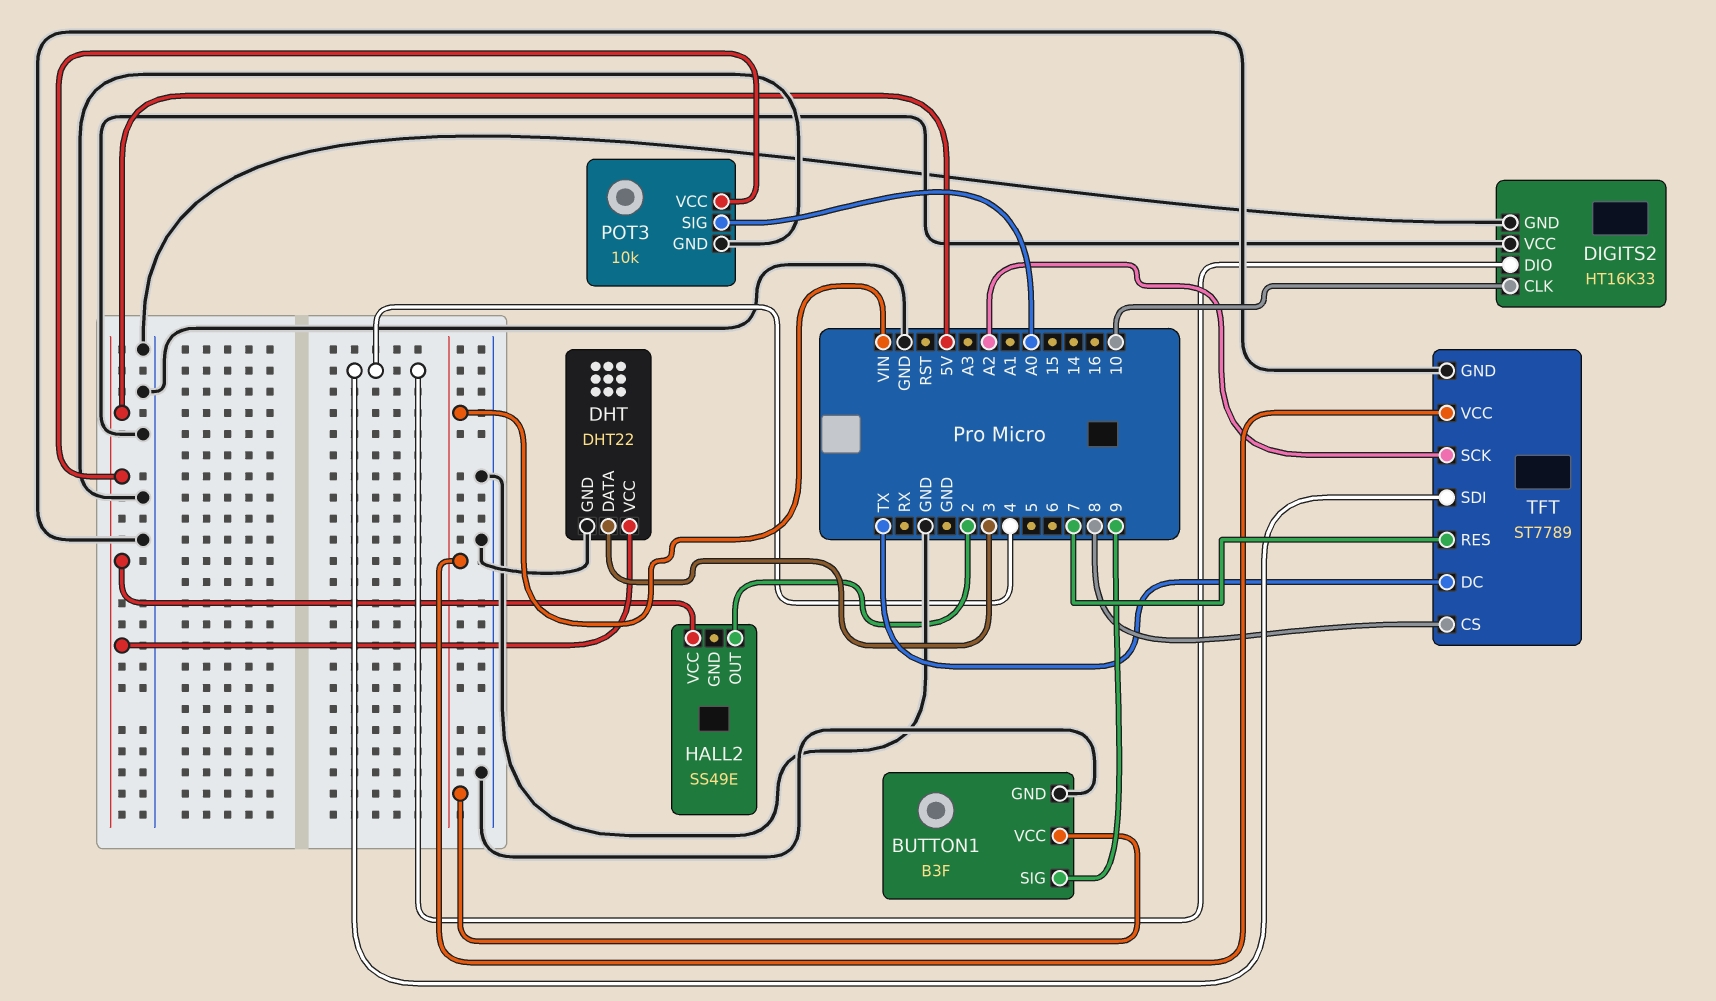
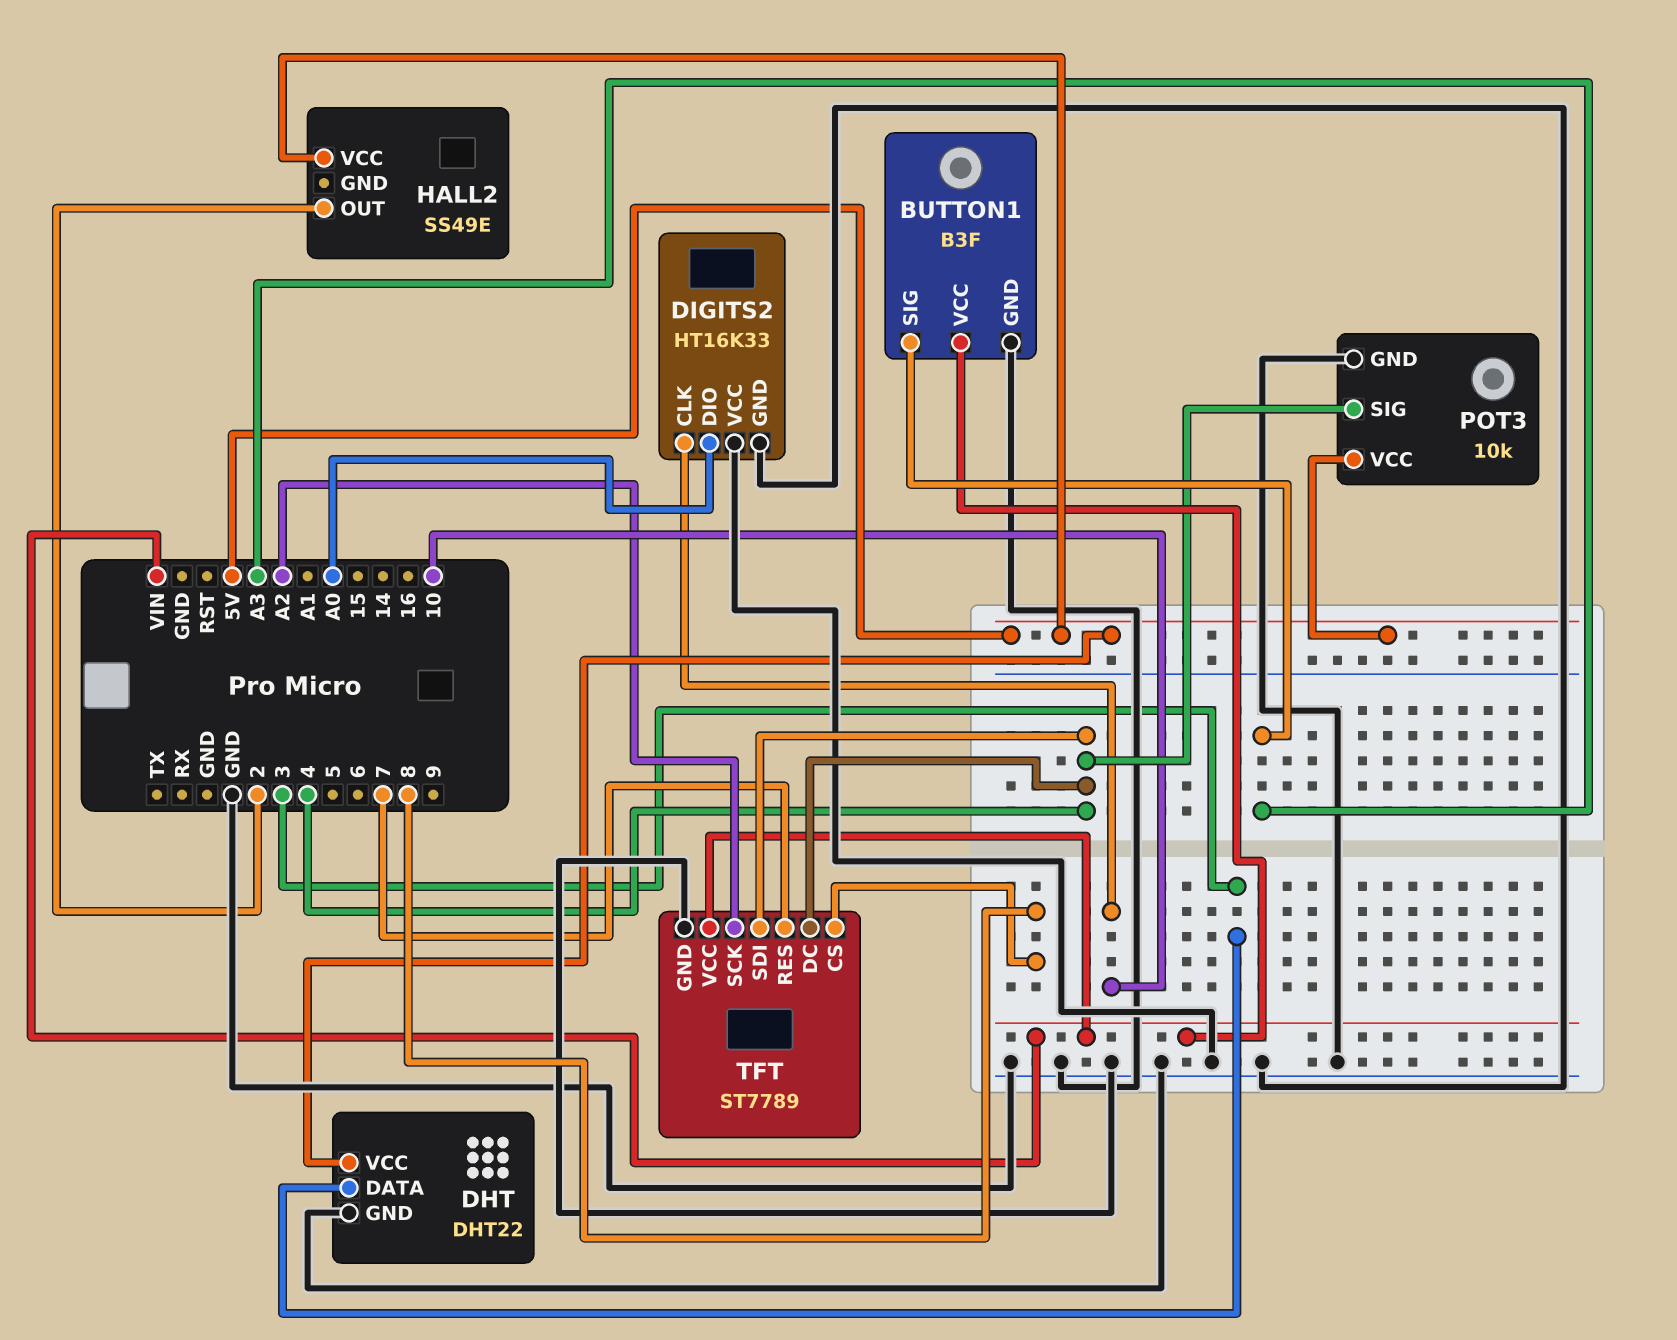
BUTTON1 pin SIG: 9 -> A3
DIGITS2 pin DIO: 4 -> A0
POT3 pin SIG: A0 -> 4
TFT pin DC: TX -> 4

